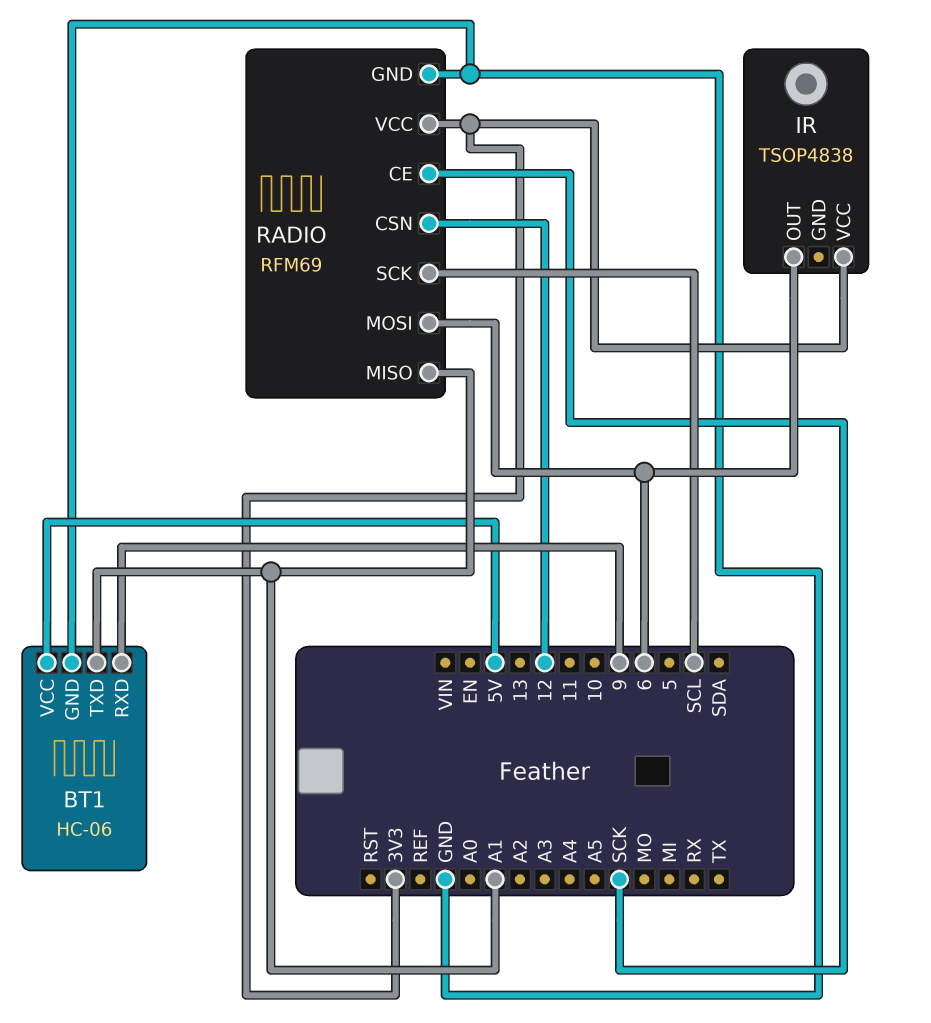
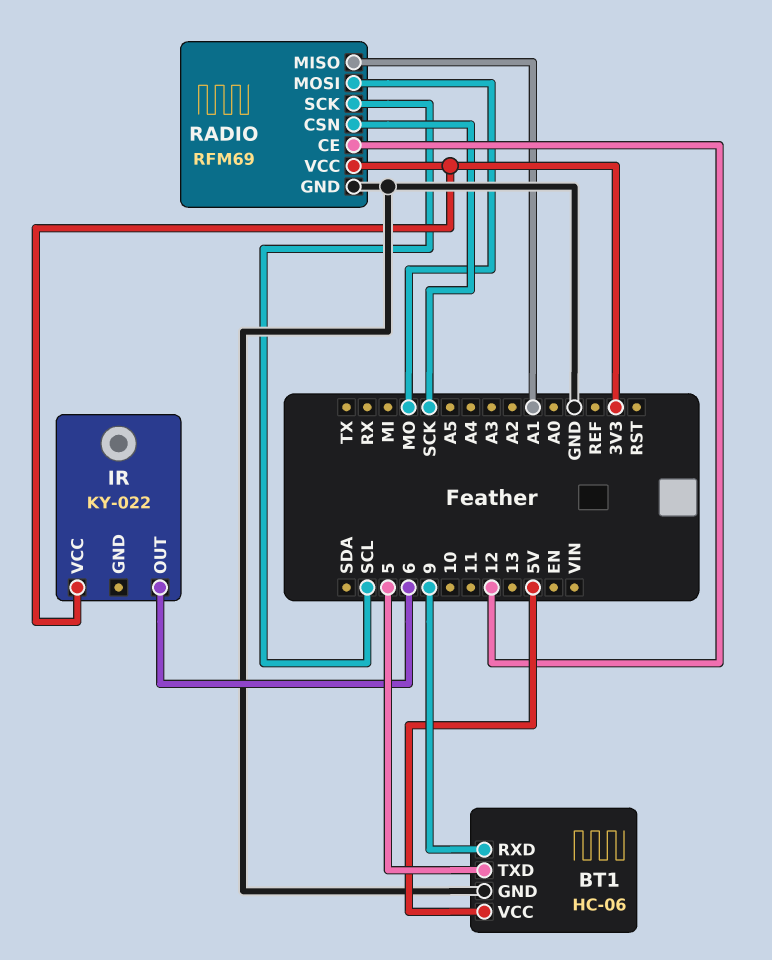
BT1 pin TXD: A1 -> 5
IR: TSOP4838 -> KY-022
RADIO pin CE: SCK -> 12
RADIO pin CSN: 12 -> SCK
RADIO pin MOSI: 6 -> MO

